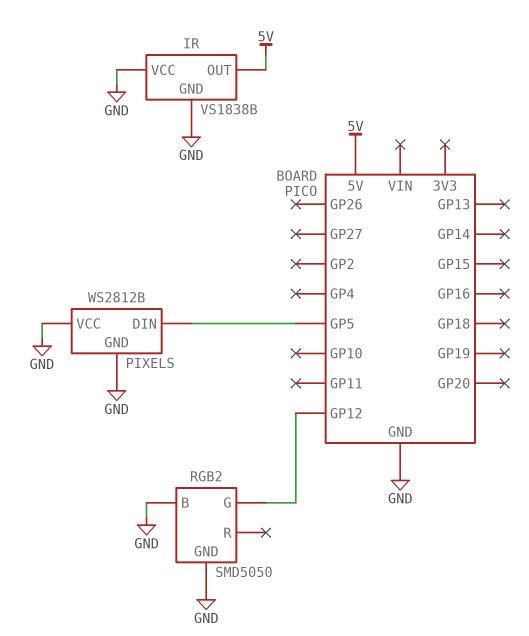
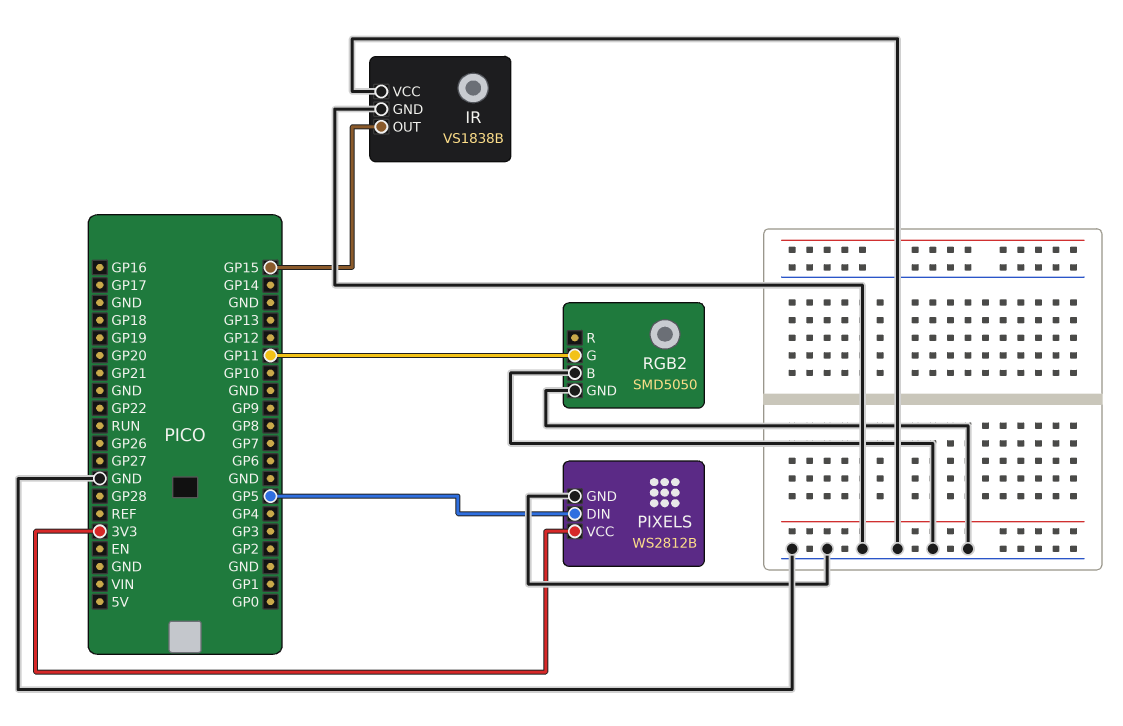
IR pin OUT: 5V -> GP15
PIXELS pin VCC: GND -> 3V3
RGB2 pin G: GP12 -> GP11

